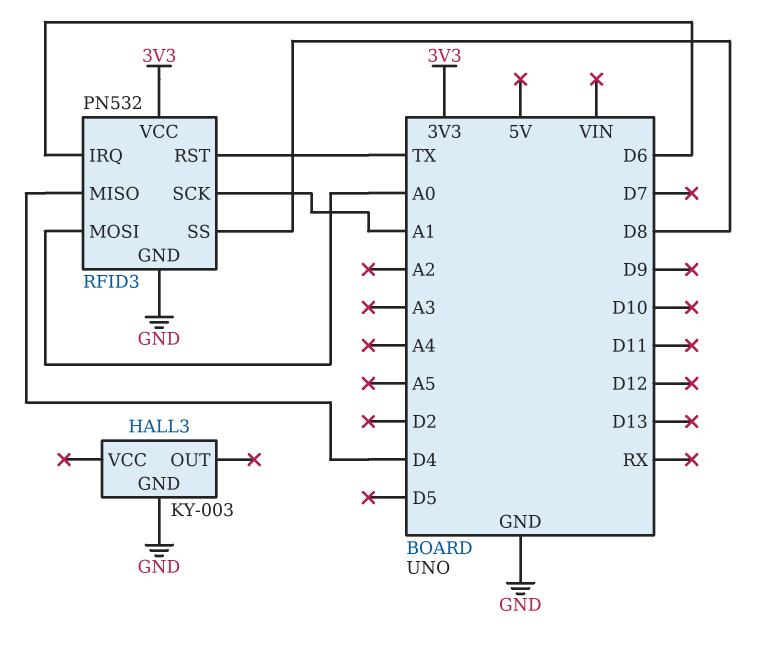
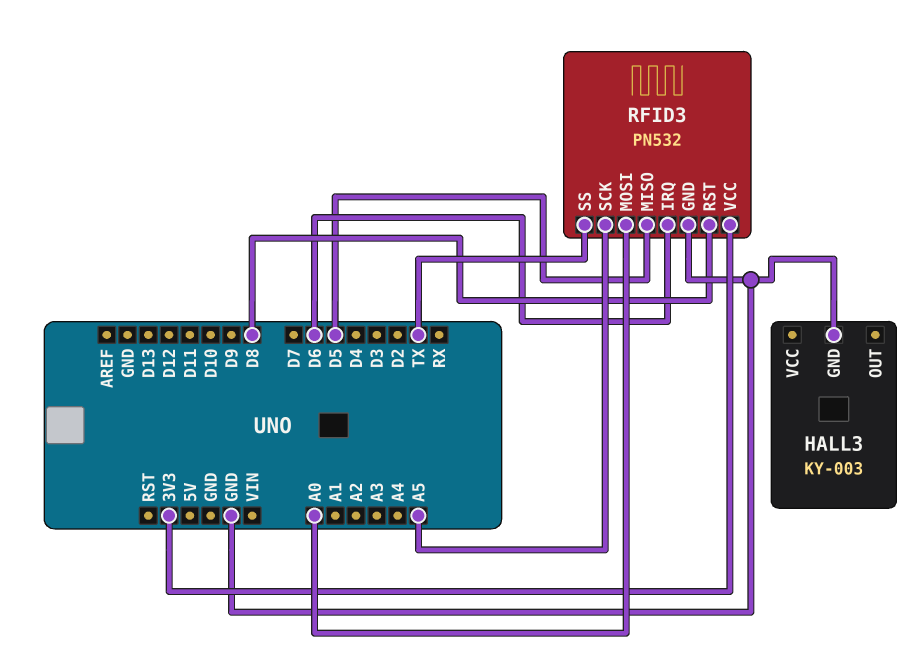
RFID3 pin MISO: D4 -> D5
RFID3 pin RST: TX -> D8
RFID3 pin SCK: A1 -> A5
RFID3 pin SS: D8 -> TX

